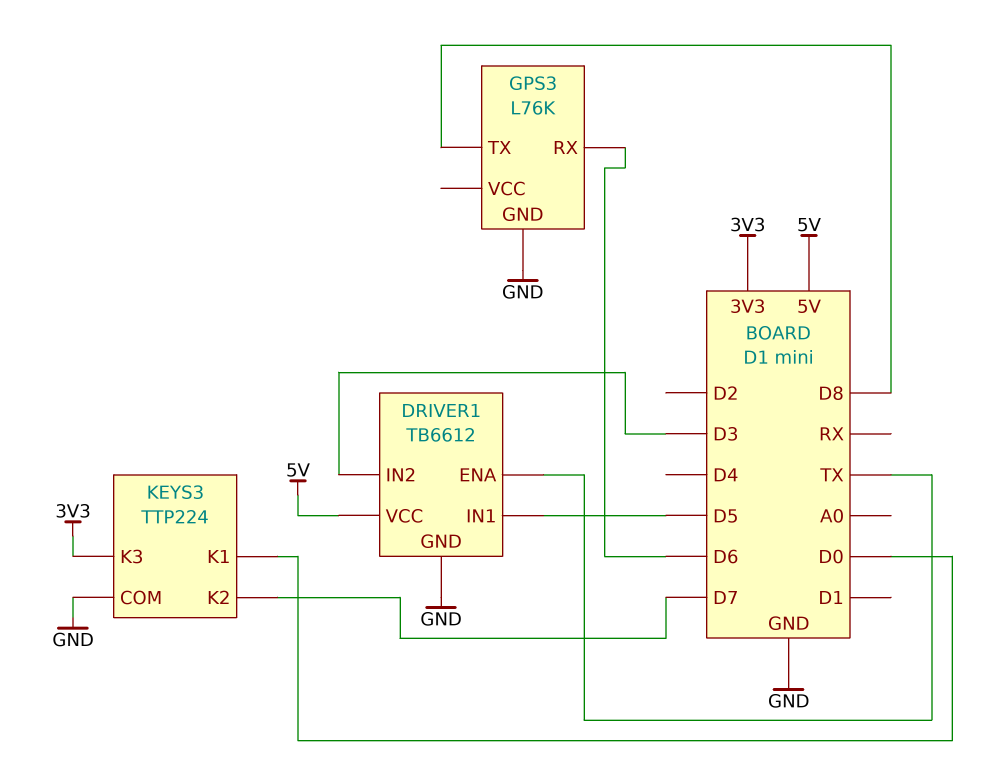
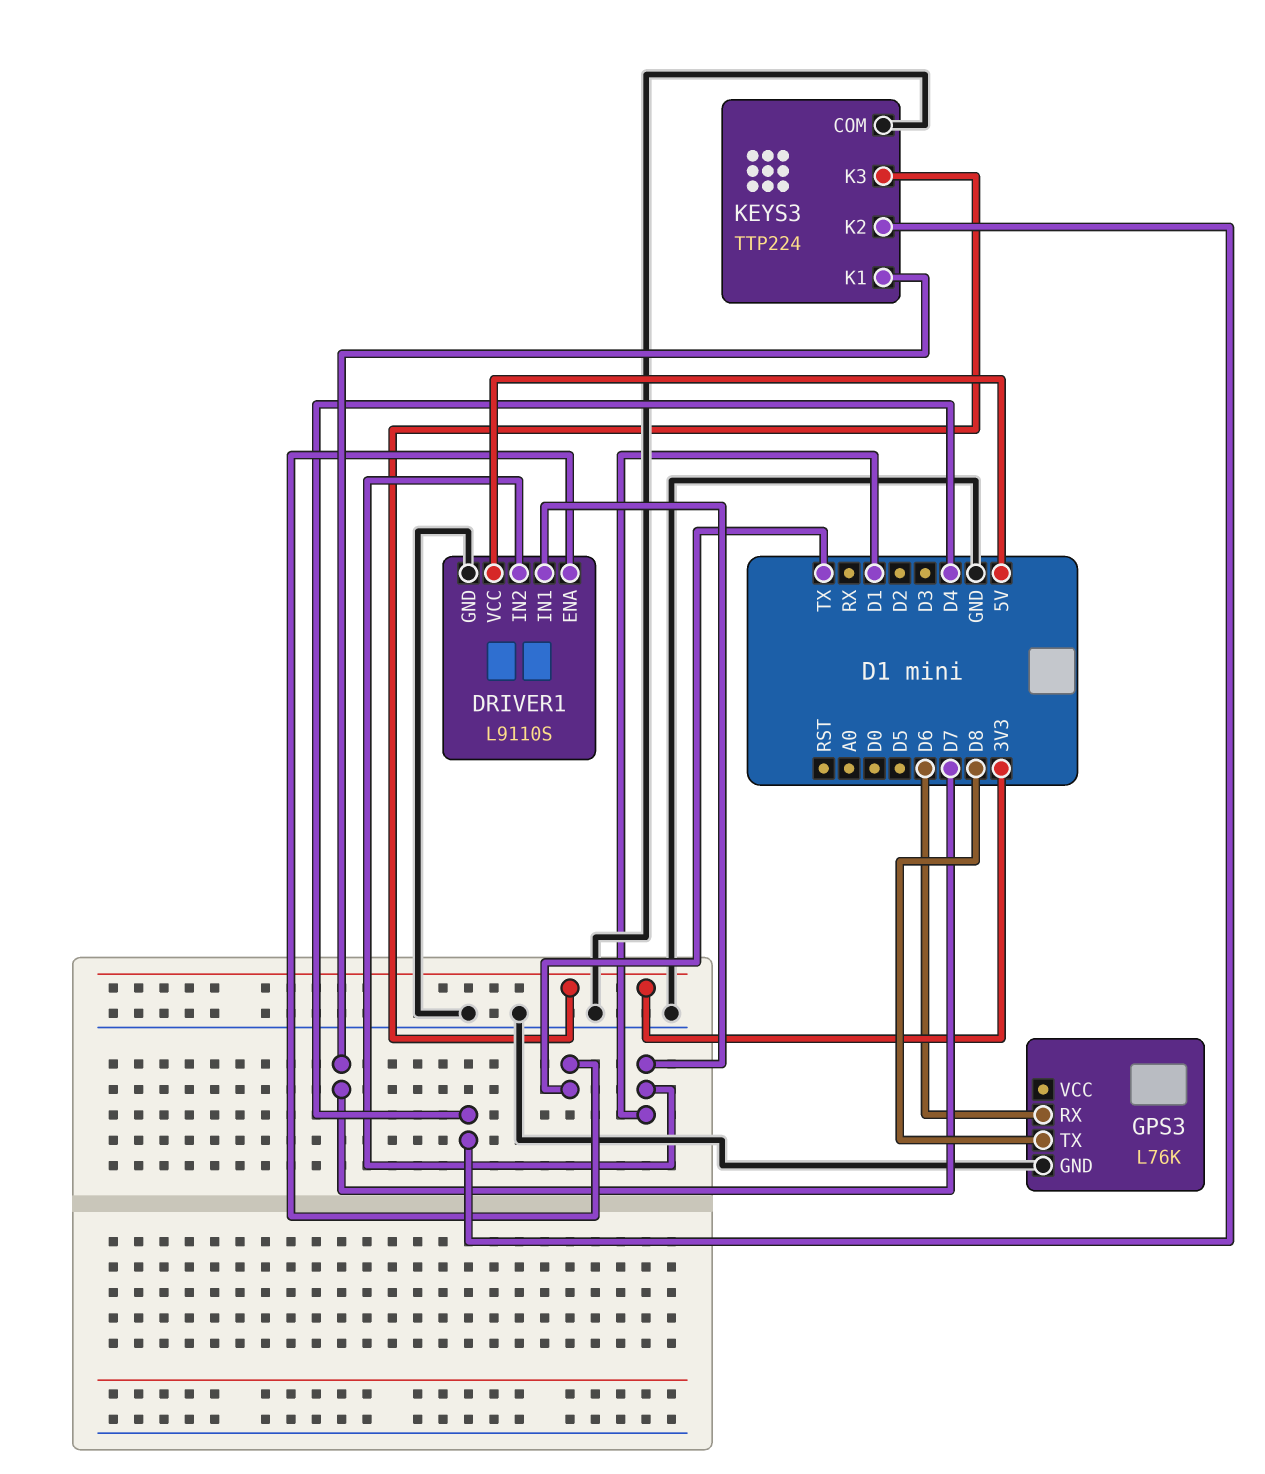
DRIVER1: TB6612 -> L9110S
DRIVER1 pin IN1: D5 -> D1
DRIVER1 pin IN2: D3 -> D1
KEYS3 pin K1: D0 -> D7
KEYS3 pin K2: D7 -> D4

